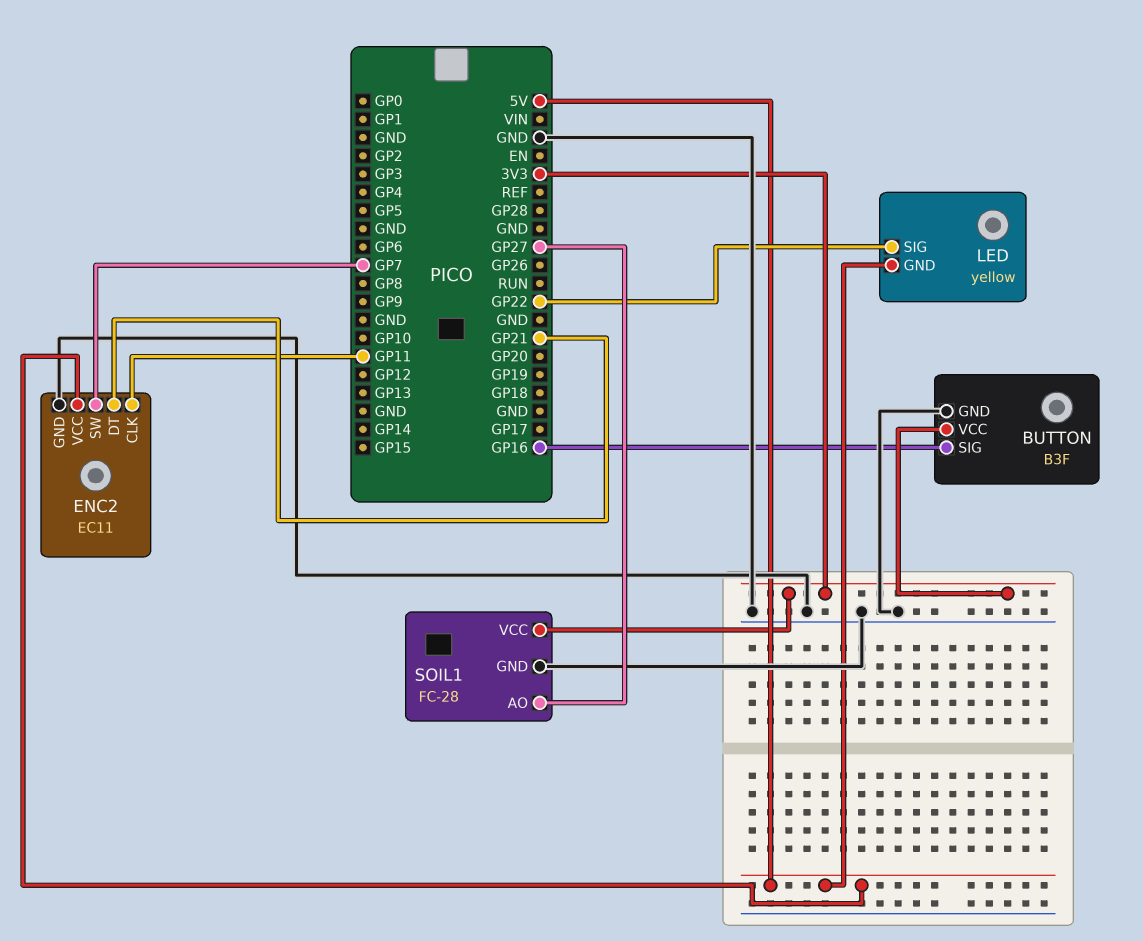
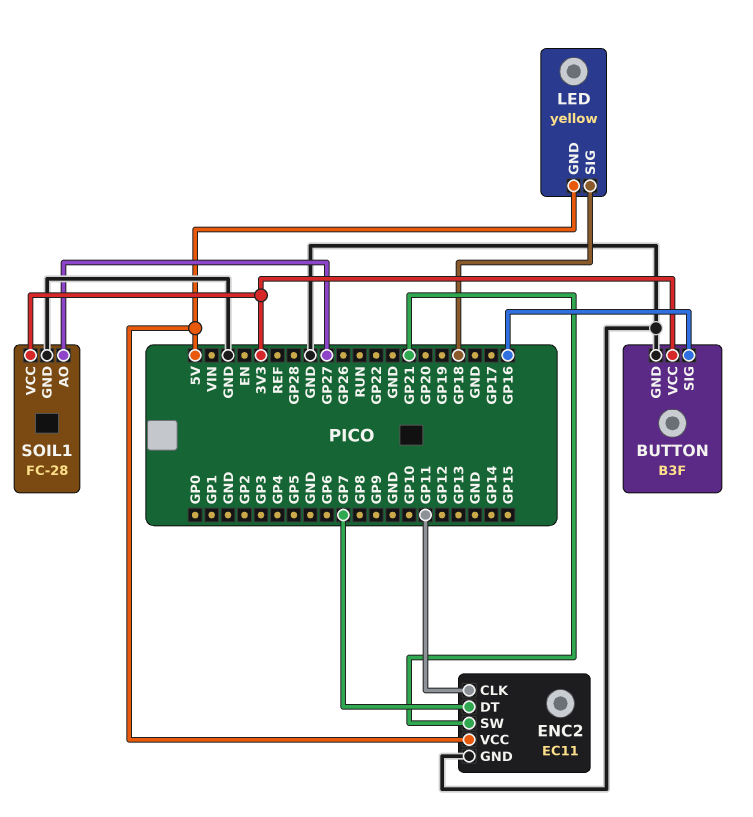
ENC2 pin DT: GP21 -> GP7
ENC2 pin SW: GP7 -> GP21
LED pin SIG: GP22 -> GP18

